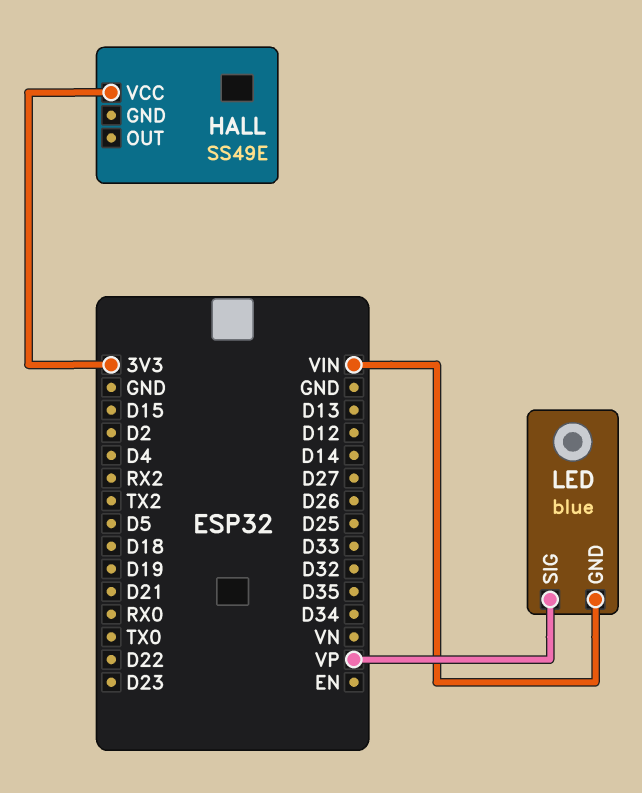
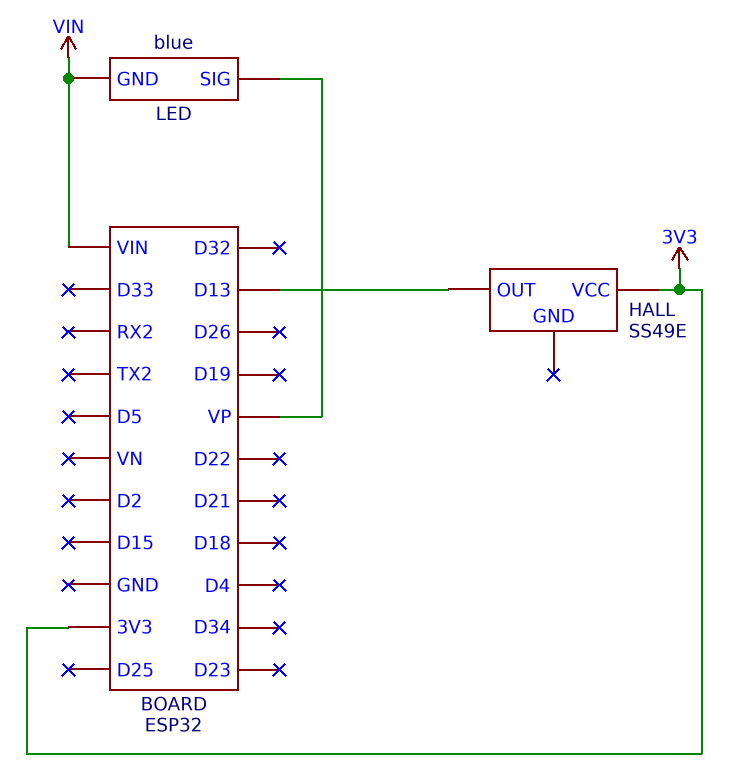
HALL pin OUT: none -> D13

